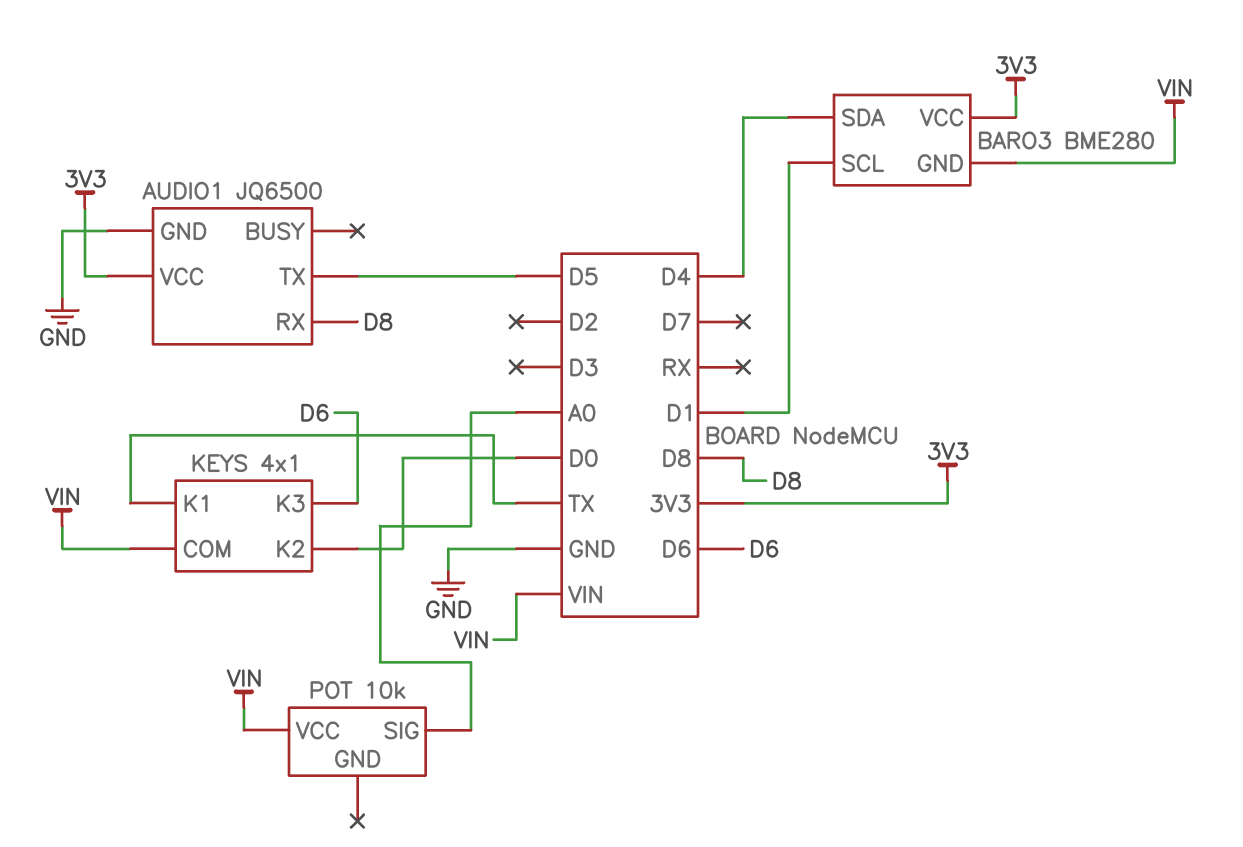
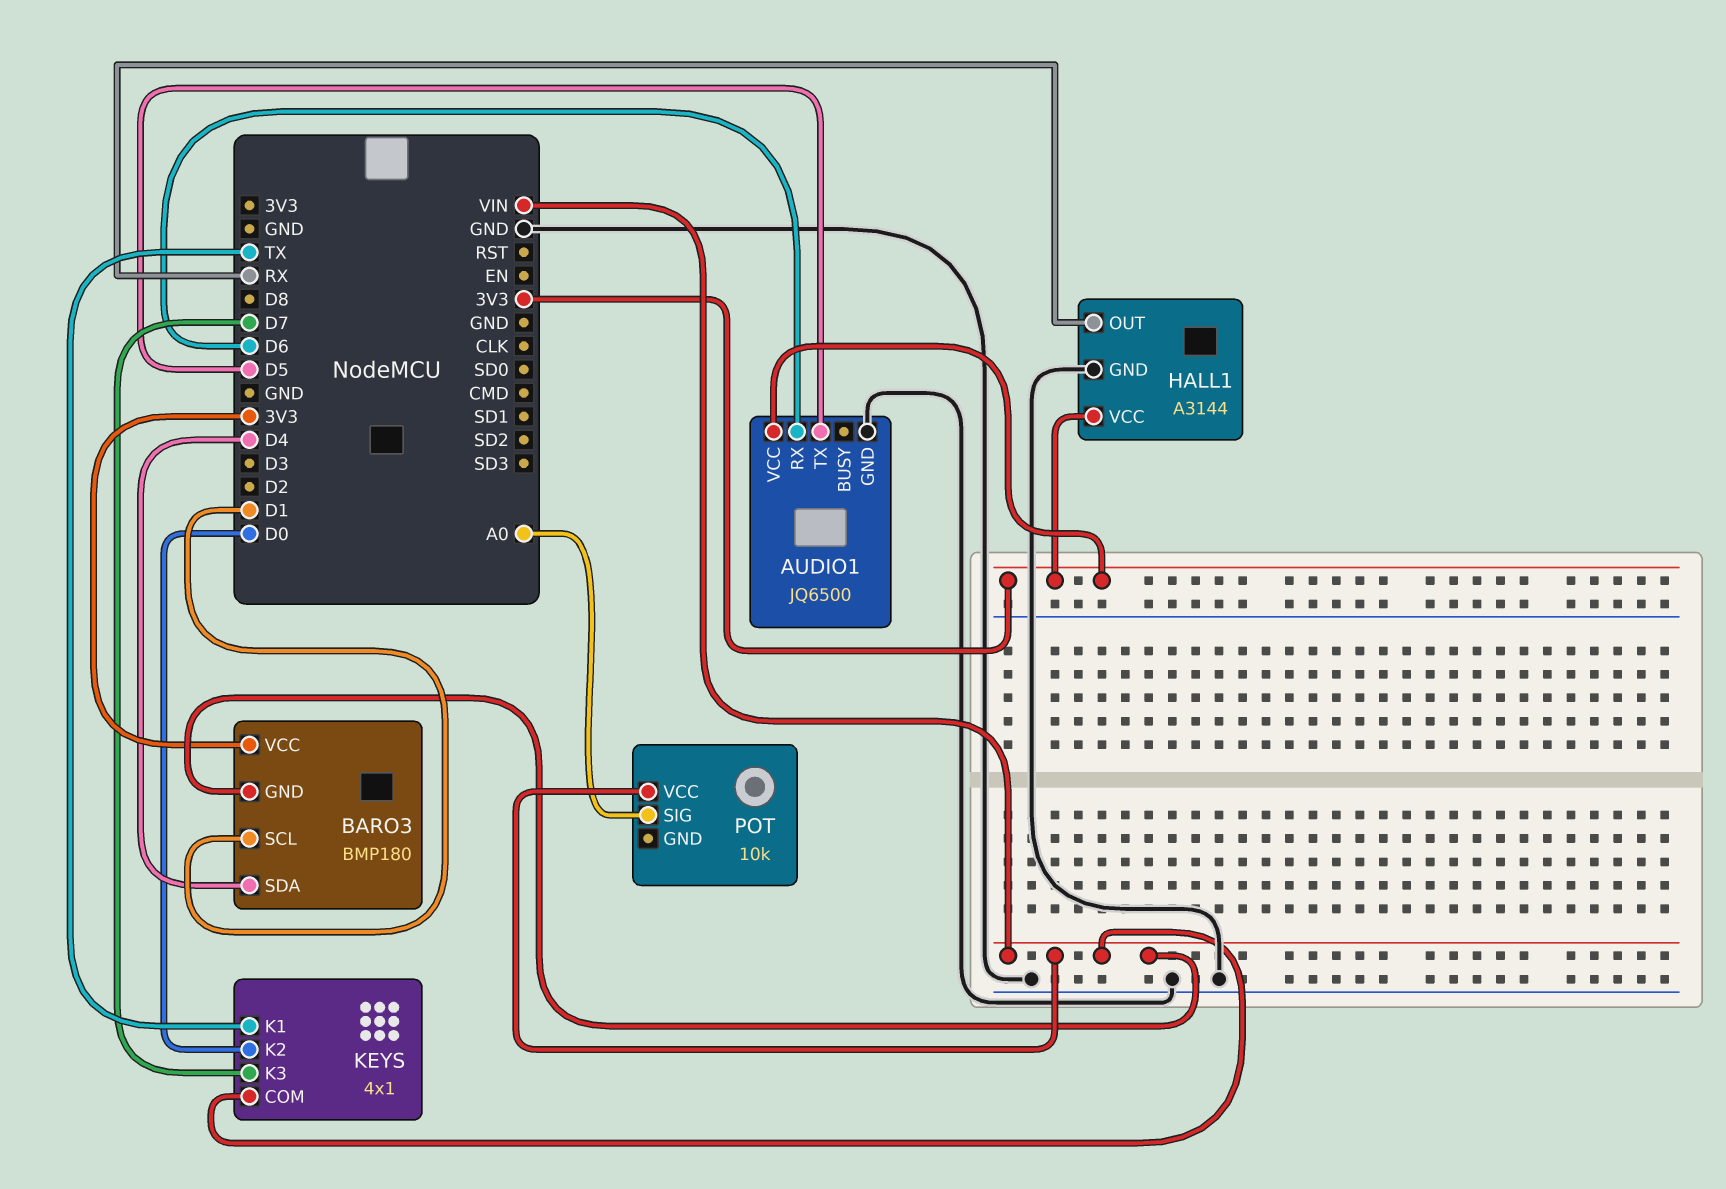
AUDIO1 pin RX: D8 -> D6
BARO3: BME280 -> BMP180
HALL1: none -> A3144
HALL1 pin GND: none -> GND
HALL1 pin OUT: none -> RX
HALL1 pin VCC: none -> 3V3
KEYS pin K3: D6 -> D7

